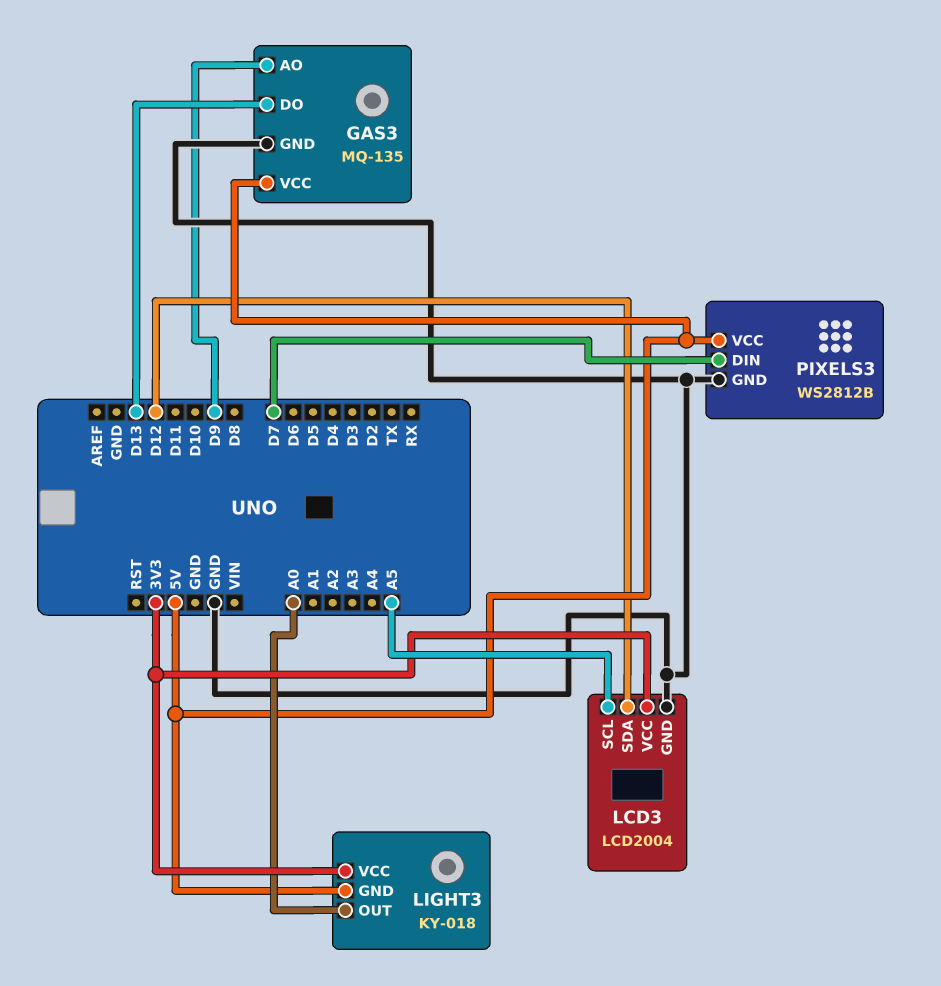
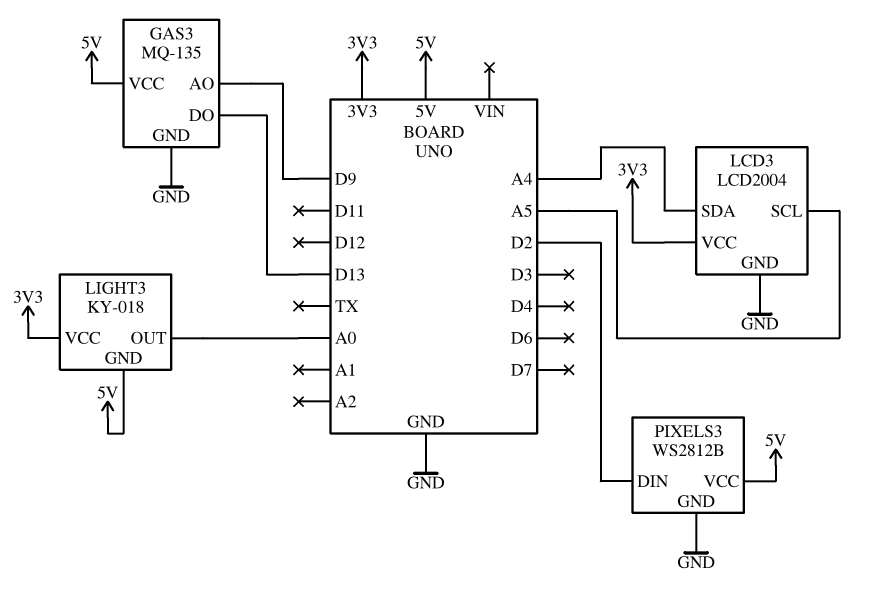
LCD3 pin SDA: D12 -> A4
PIXELS3 pin DIN: D7 -> D2

